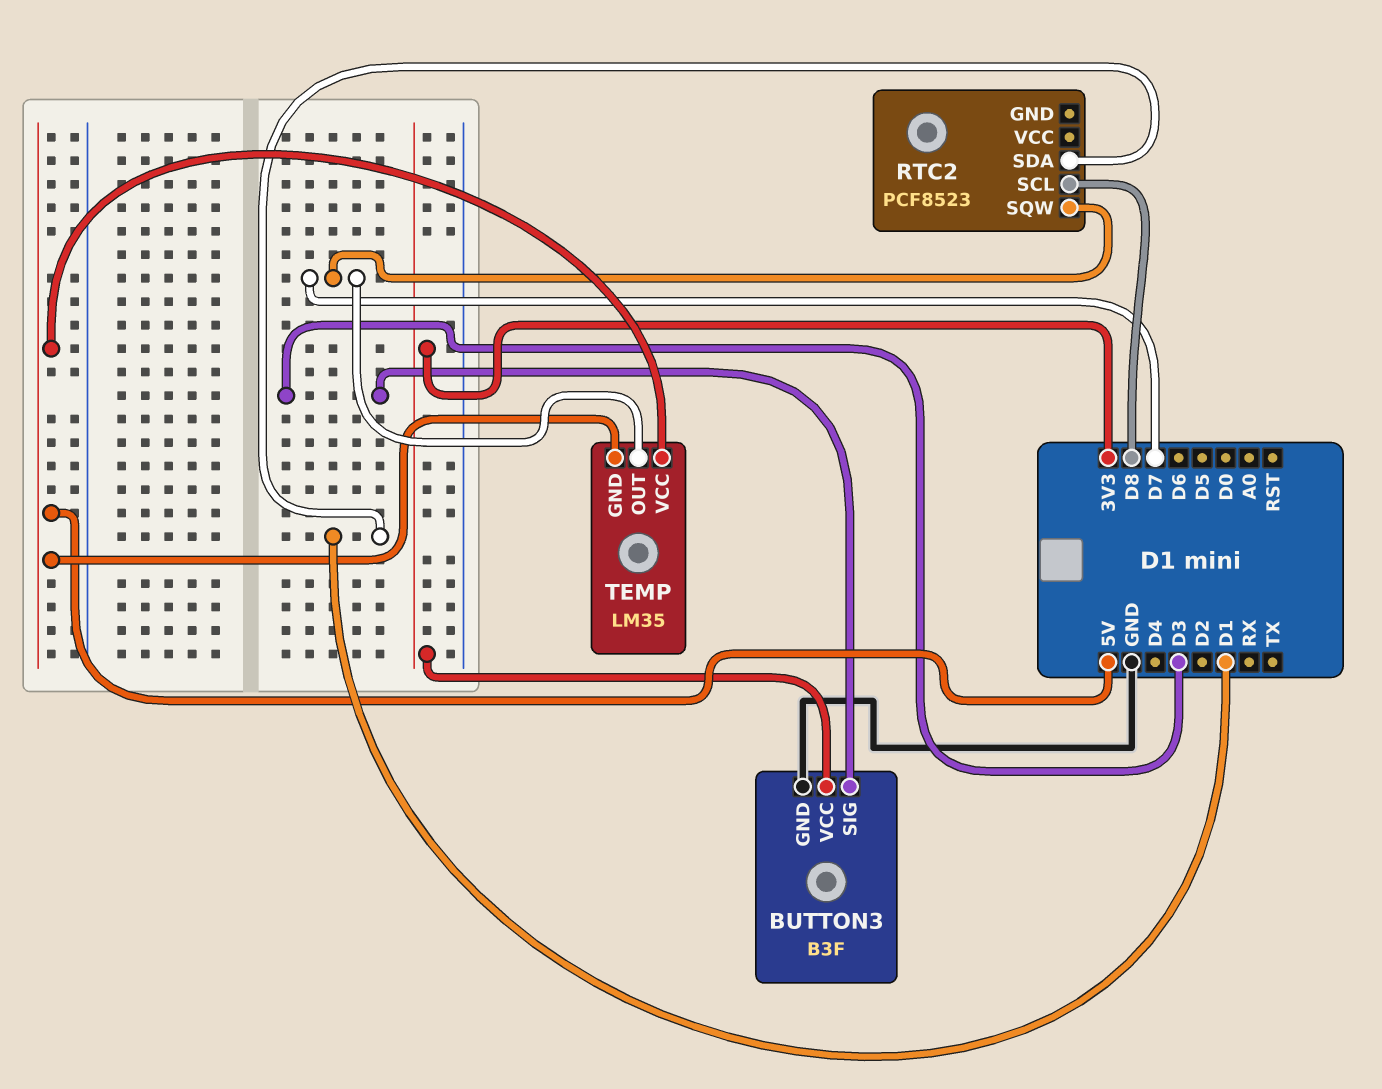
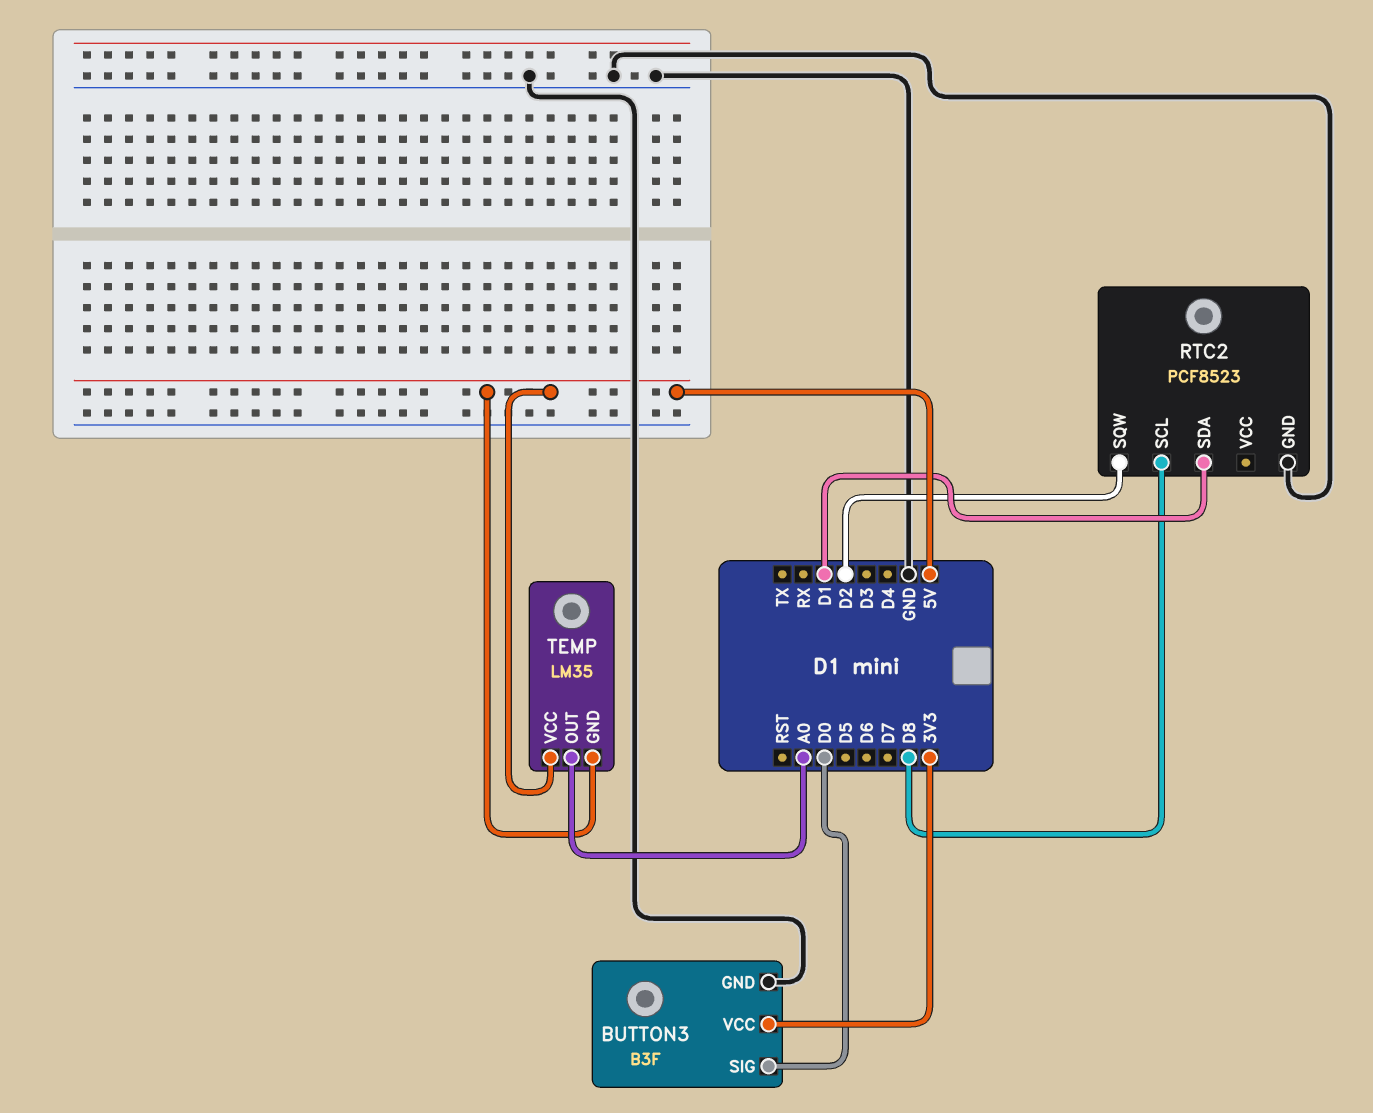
BUTTON3 pin SIG: D3 -> D0
RTC2 pin GND: none -> GND
RTC2 pin SQW: D7 -> D2
TEMP pin OUT: D7 -> A0

